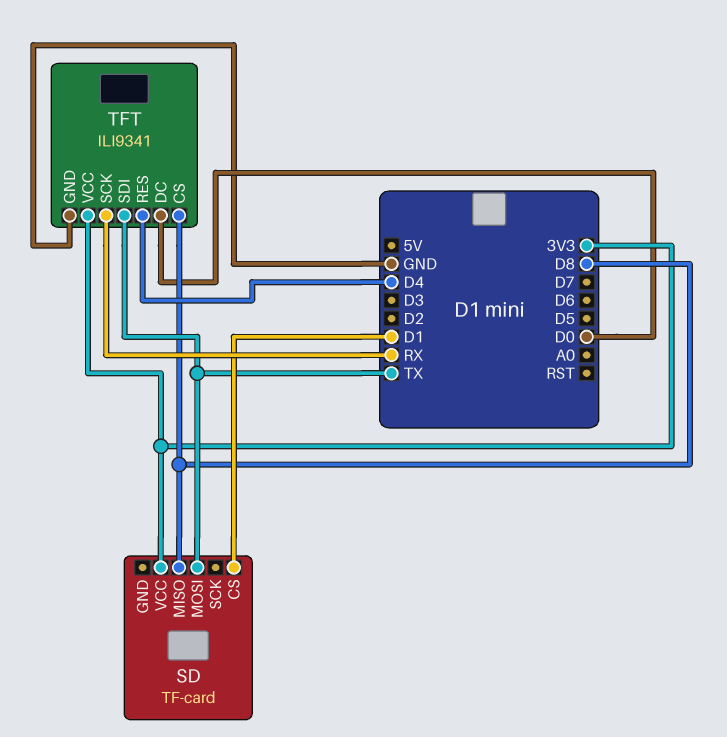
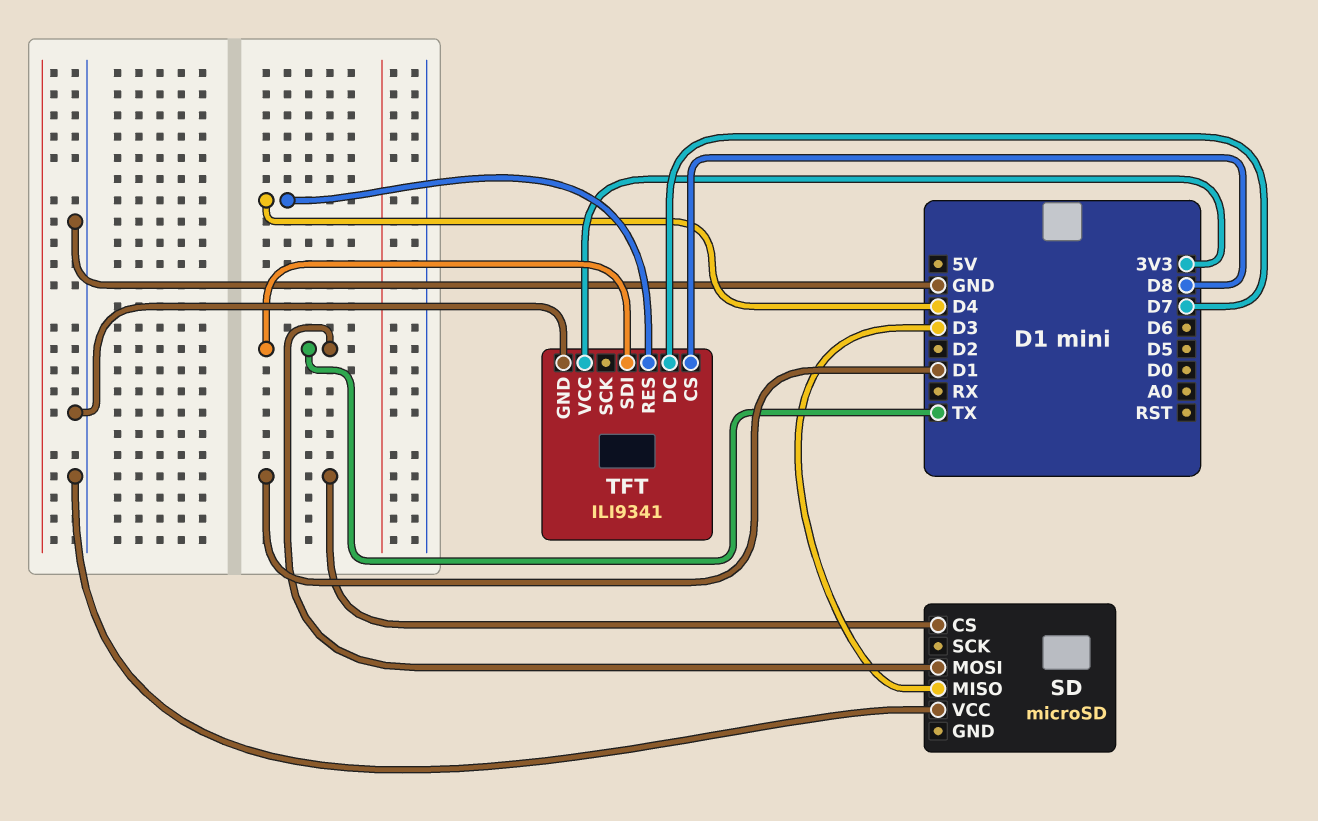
SD: TF-card -> microSD
SD pin MISO: D8 -> D3
SD pin VCC: 3V3 -> GND
TFT pin DC: D0 -> D7
TFT pin SCK: RX -> none

